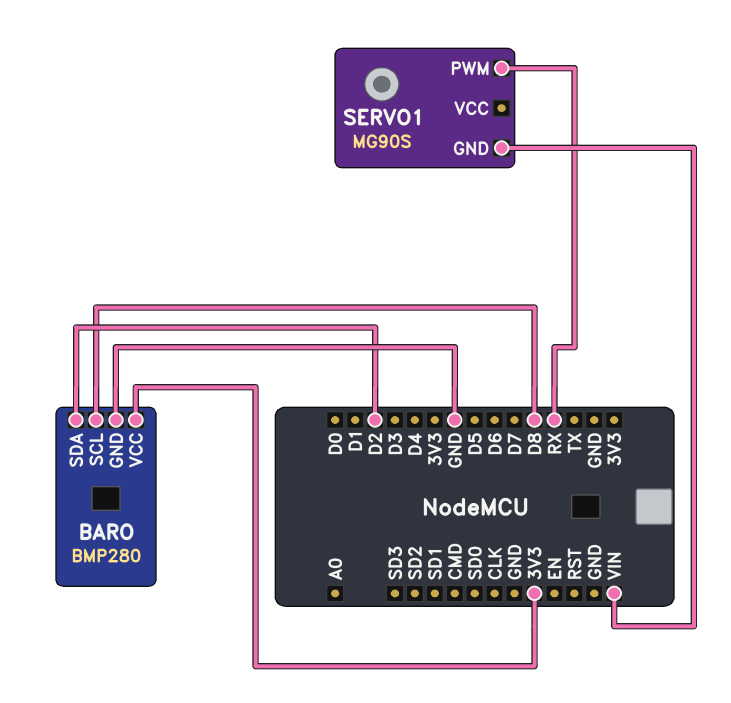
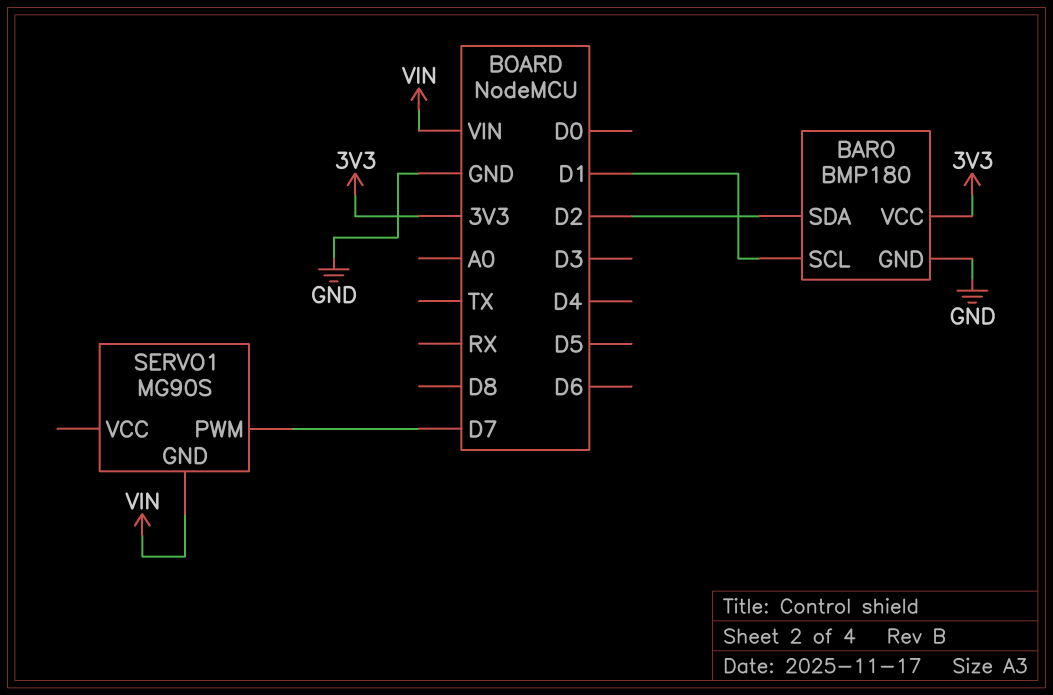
BARO: BMP280 -> BMP180
BARO pin SCL: D8 -> D1
SERVO1 pin PWM: RX -> D7

